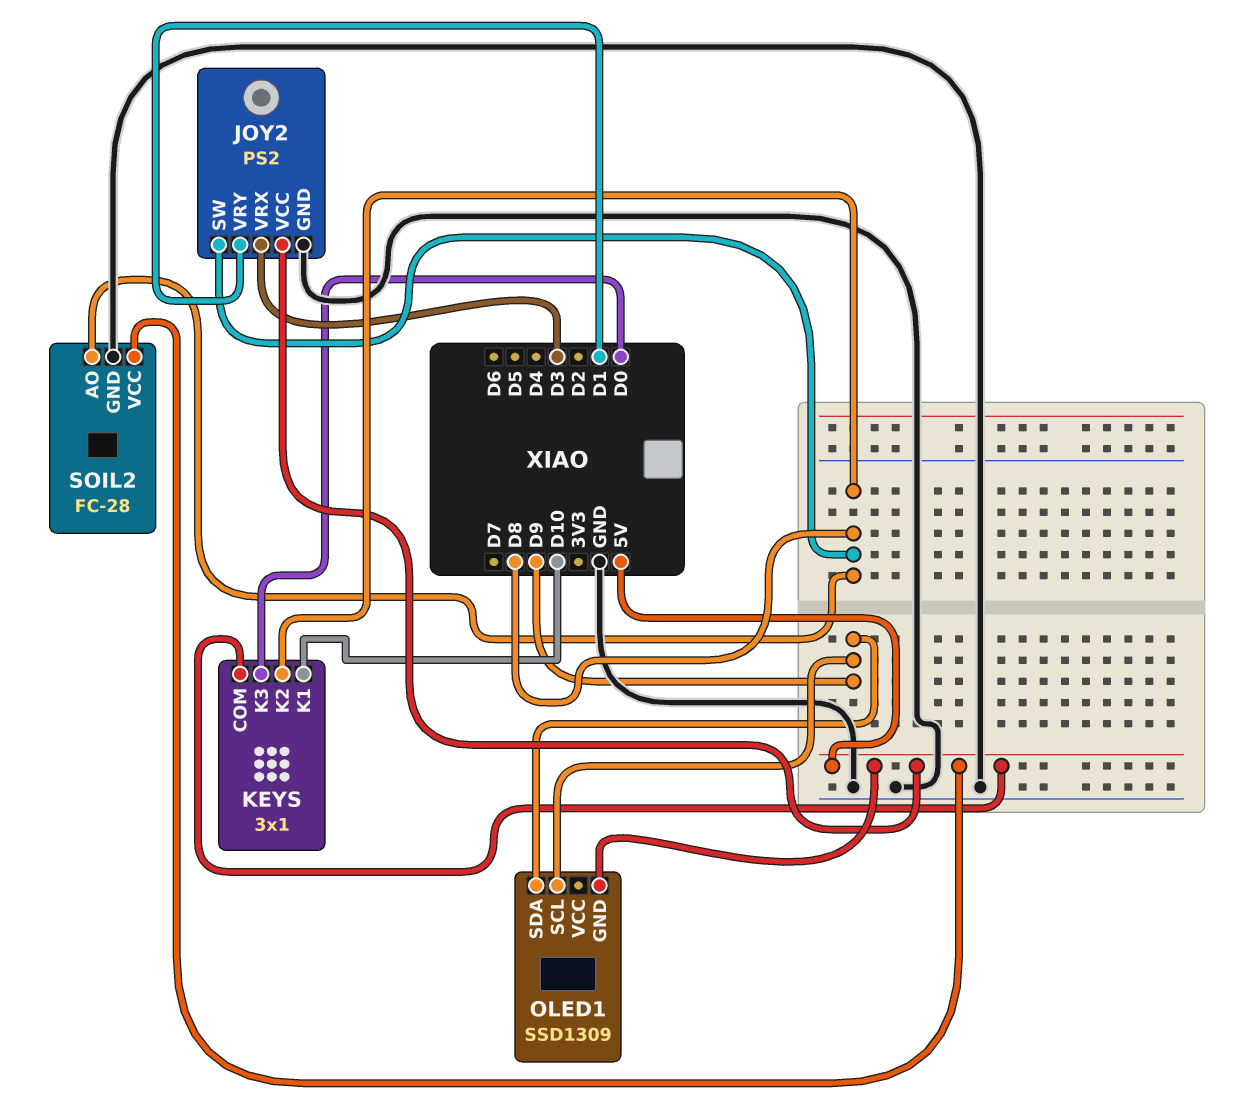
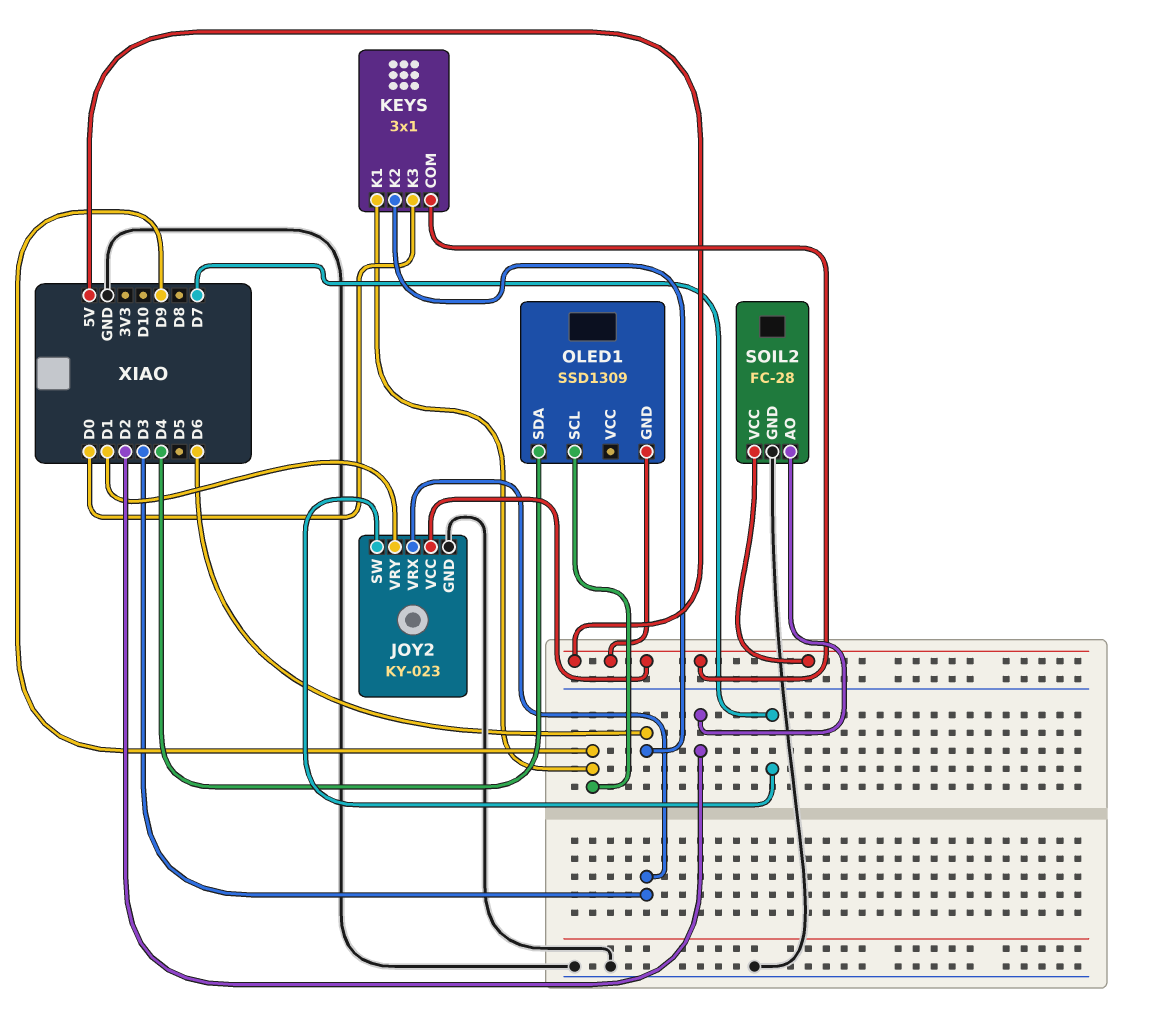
JOY2: PS2 -> KY-023
JOY2 pin SW: D8 -> D7
KEYS pin K1: D10 -> D9
KEYS pin K2: D8 -> D6
OLED1 pin SDA: D9 -> D4
SOIL2 pin AO: D8 -> D2

